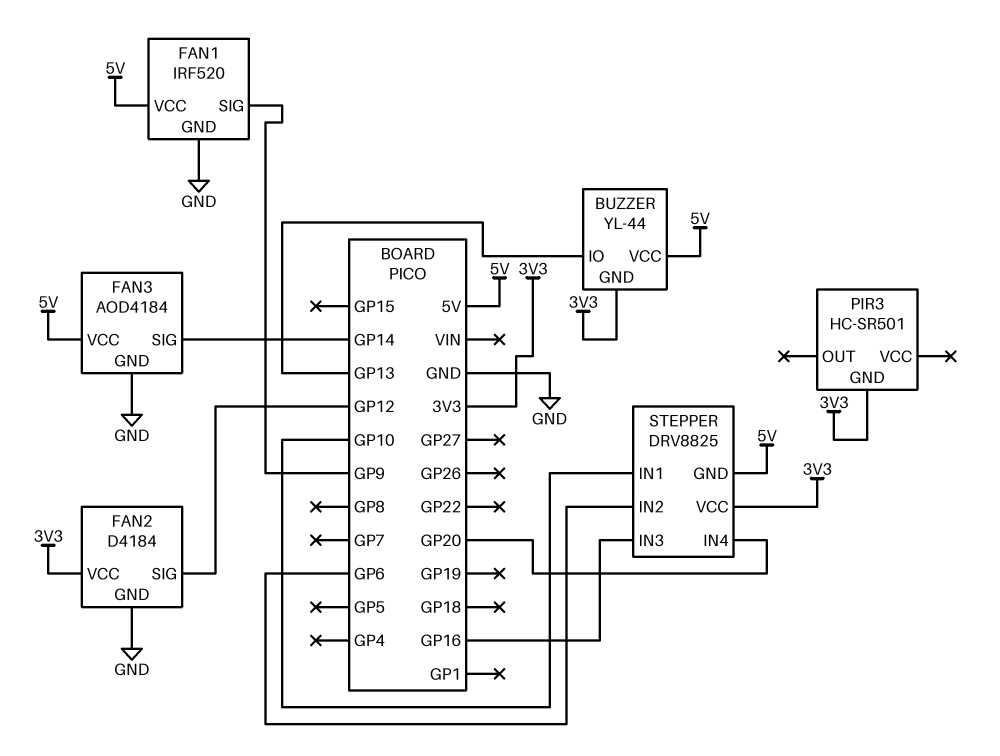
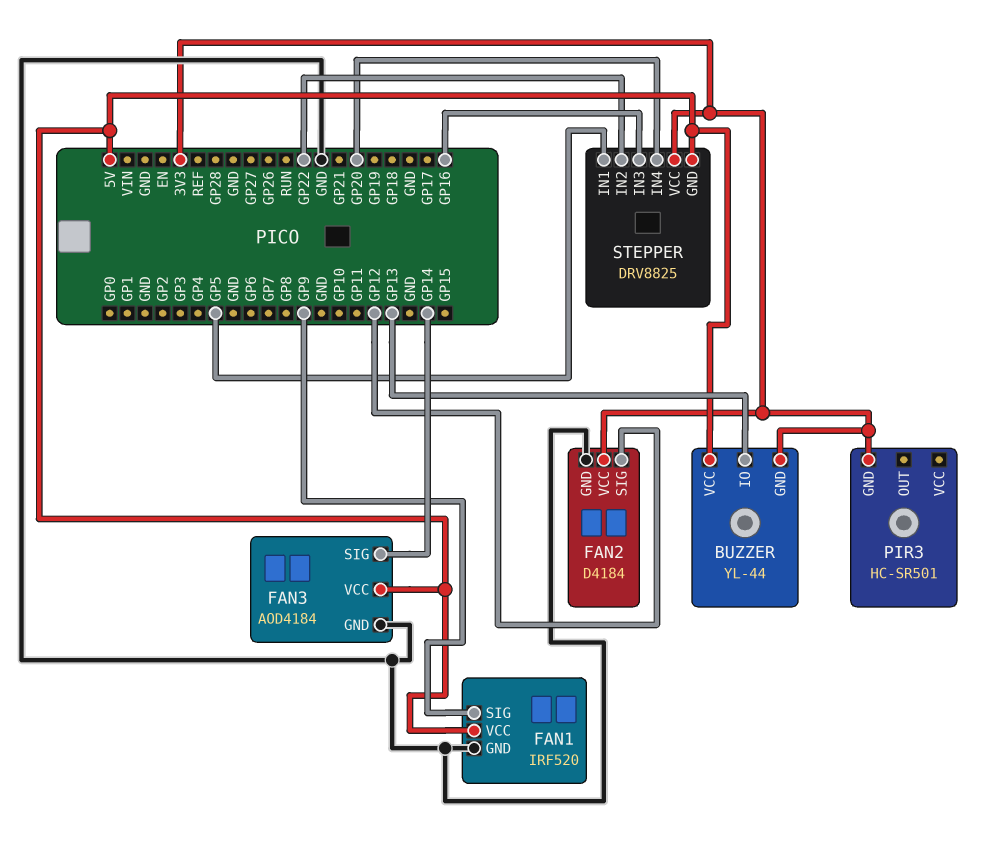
STEPPER pin IN1: GP10 -> GP5
STEPPER pin IN2: GP6 -> GP22

